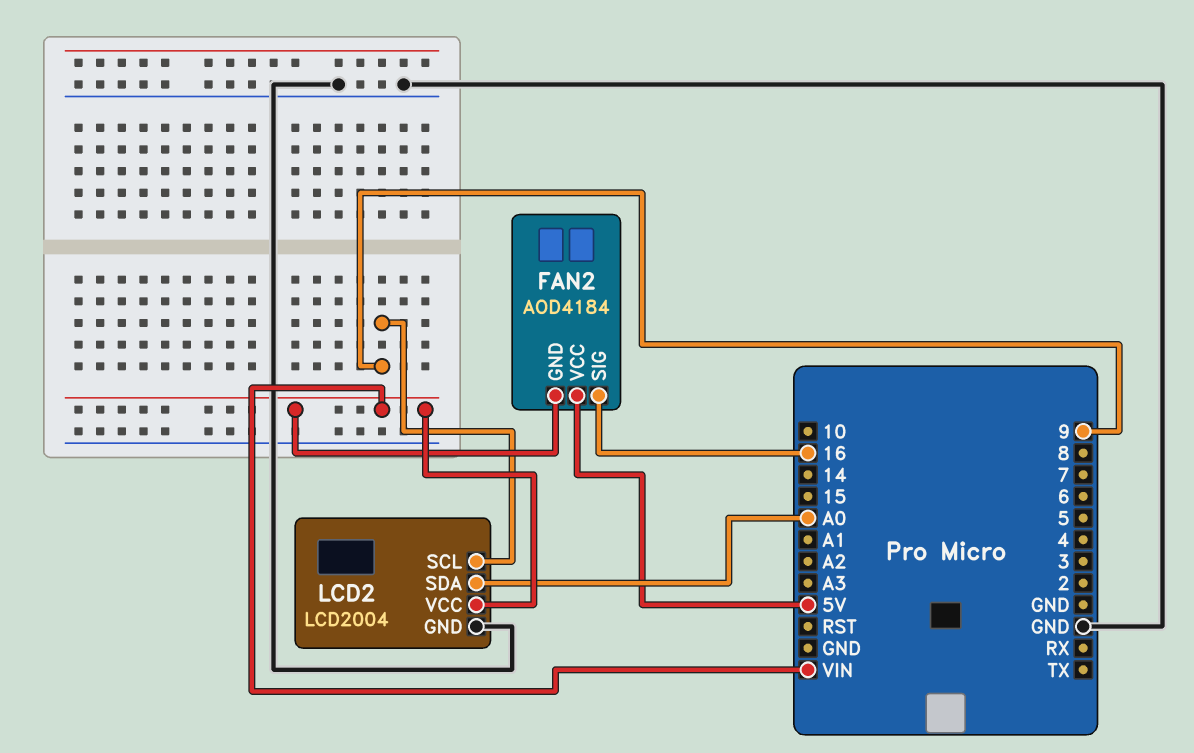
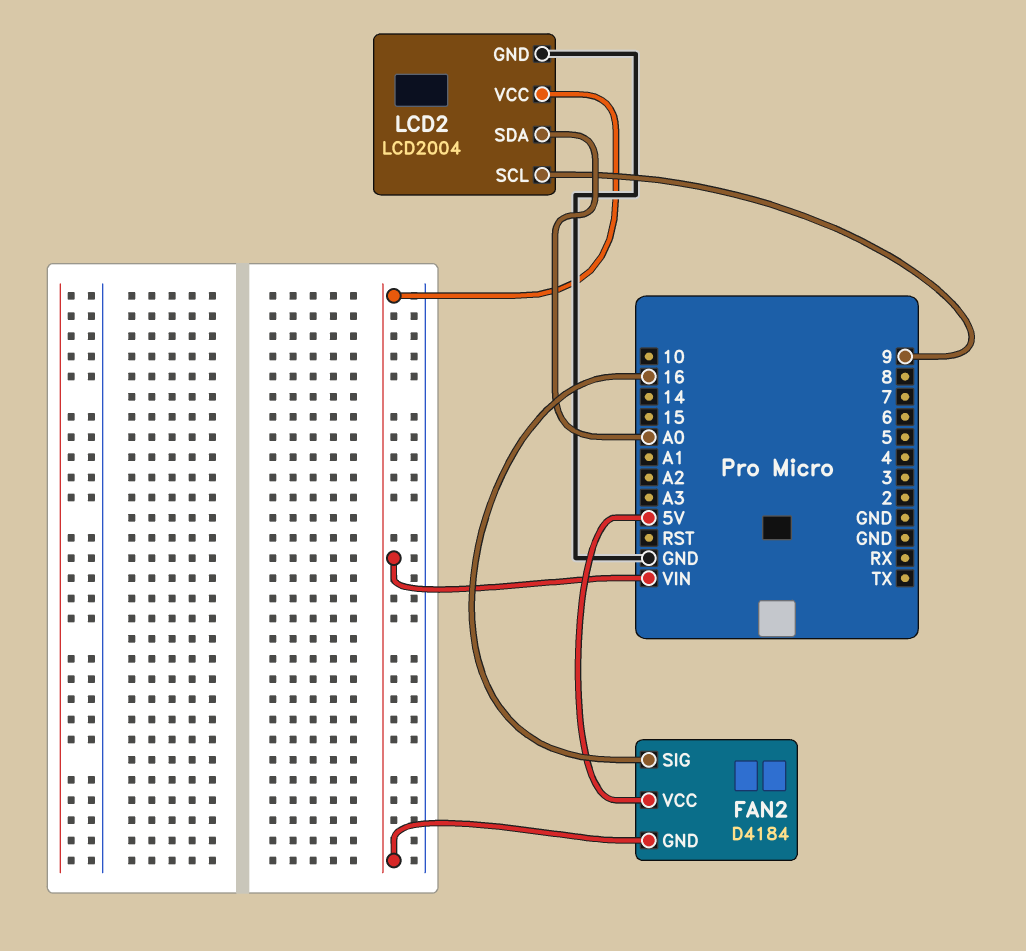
FAN2: AOD4184 -> D4184

